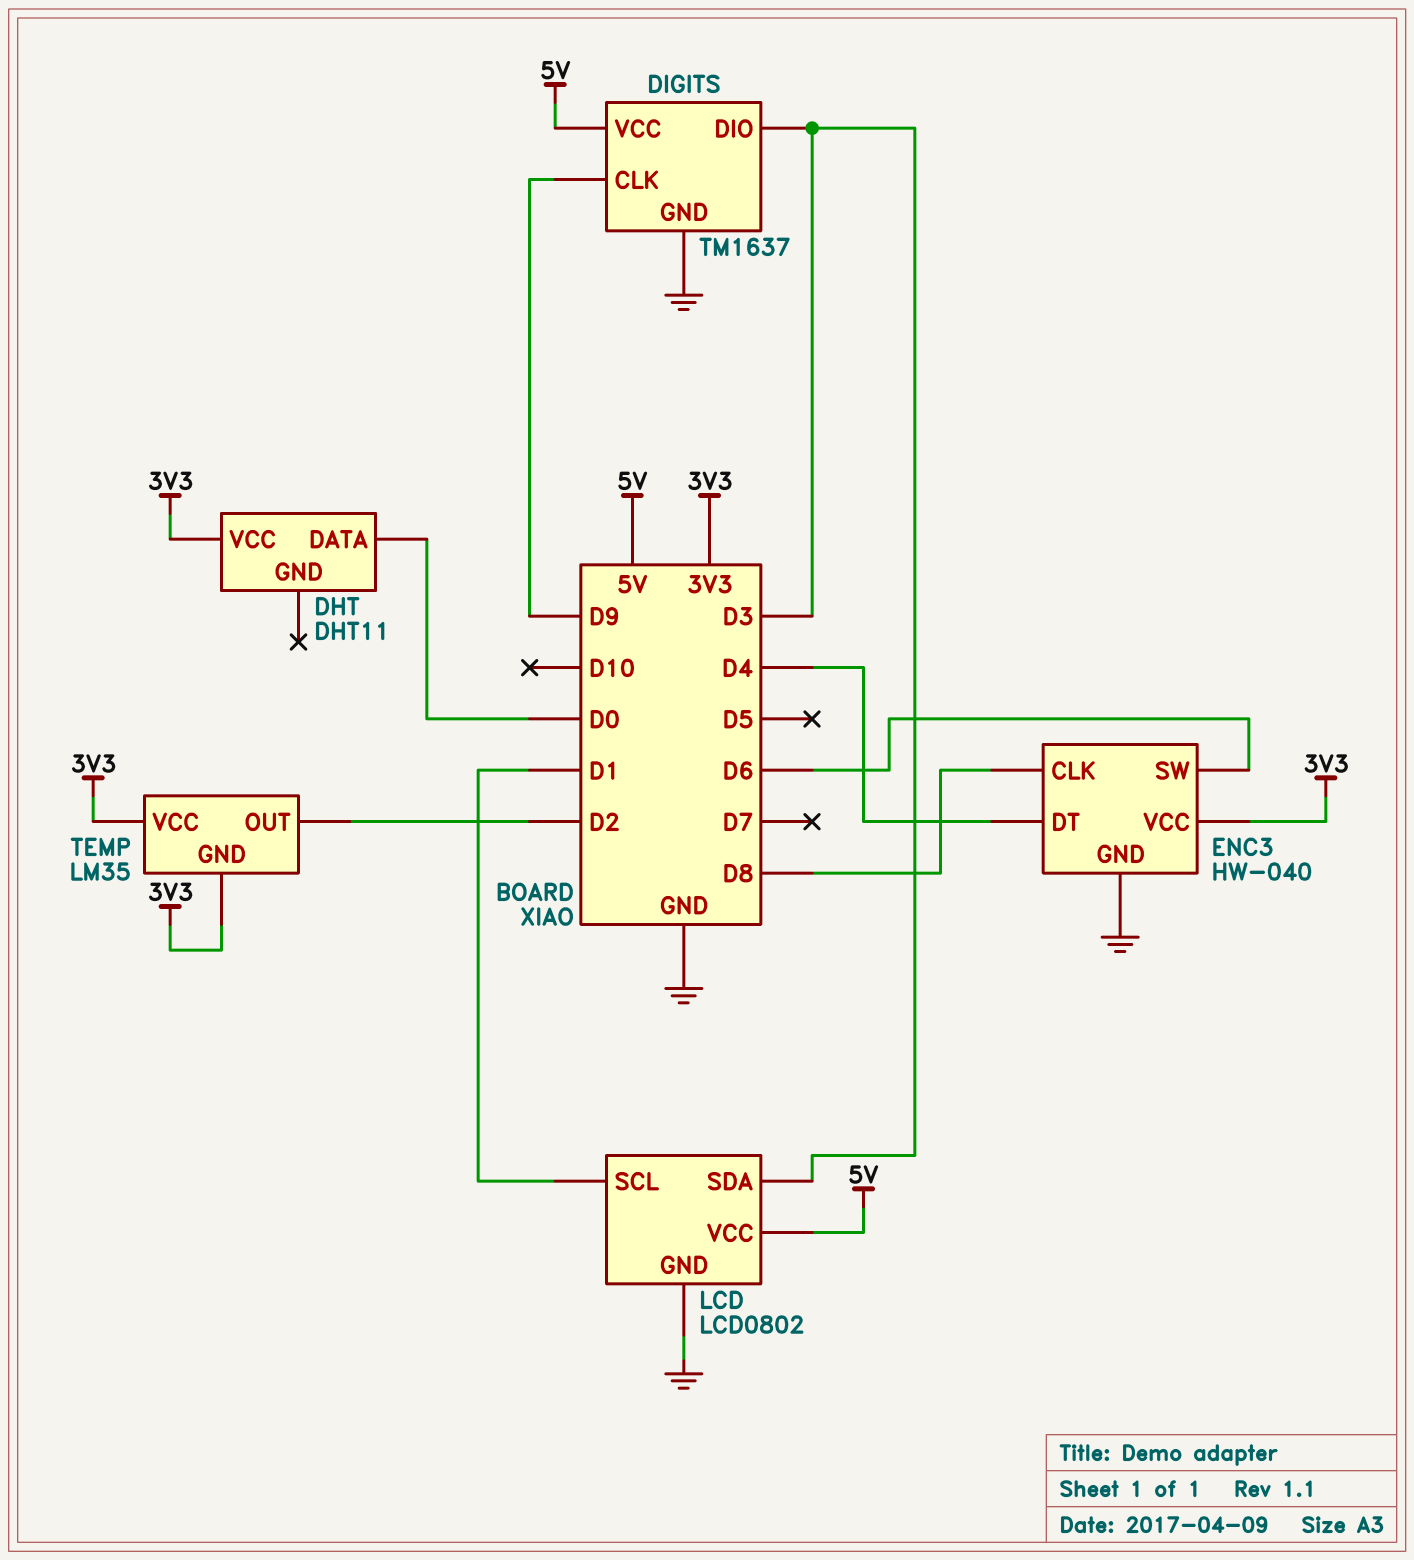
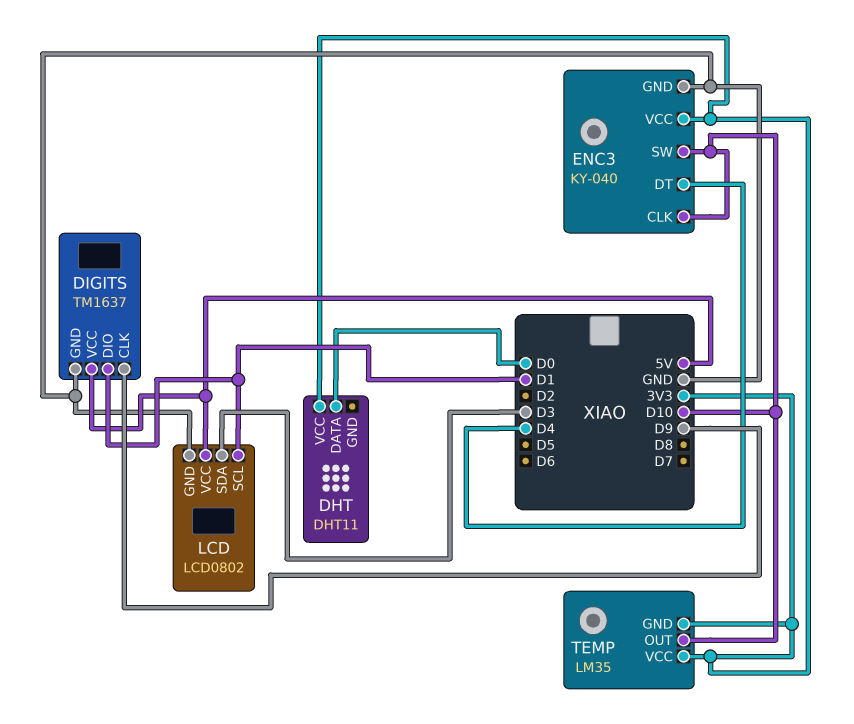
DIGITS pin DIO: D3 -> D1
ENC3: HW-040 -> KY-040
ENC3 pin CLK: D8 -> D10
ENC3 pin SW: D6 -> D10
TEMP pin OUT: D2 -> D10

